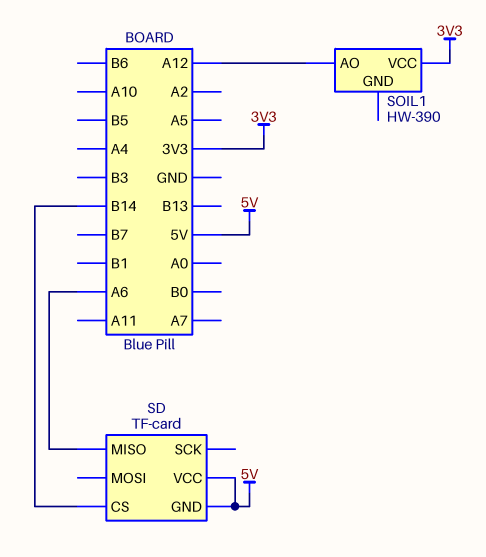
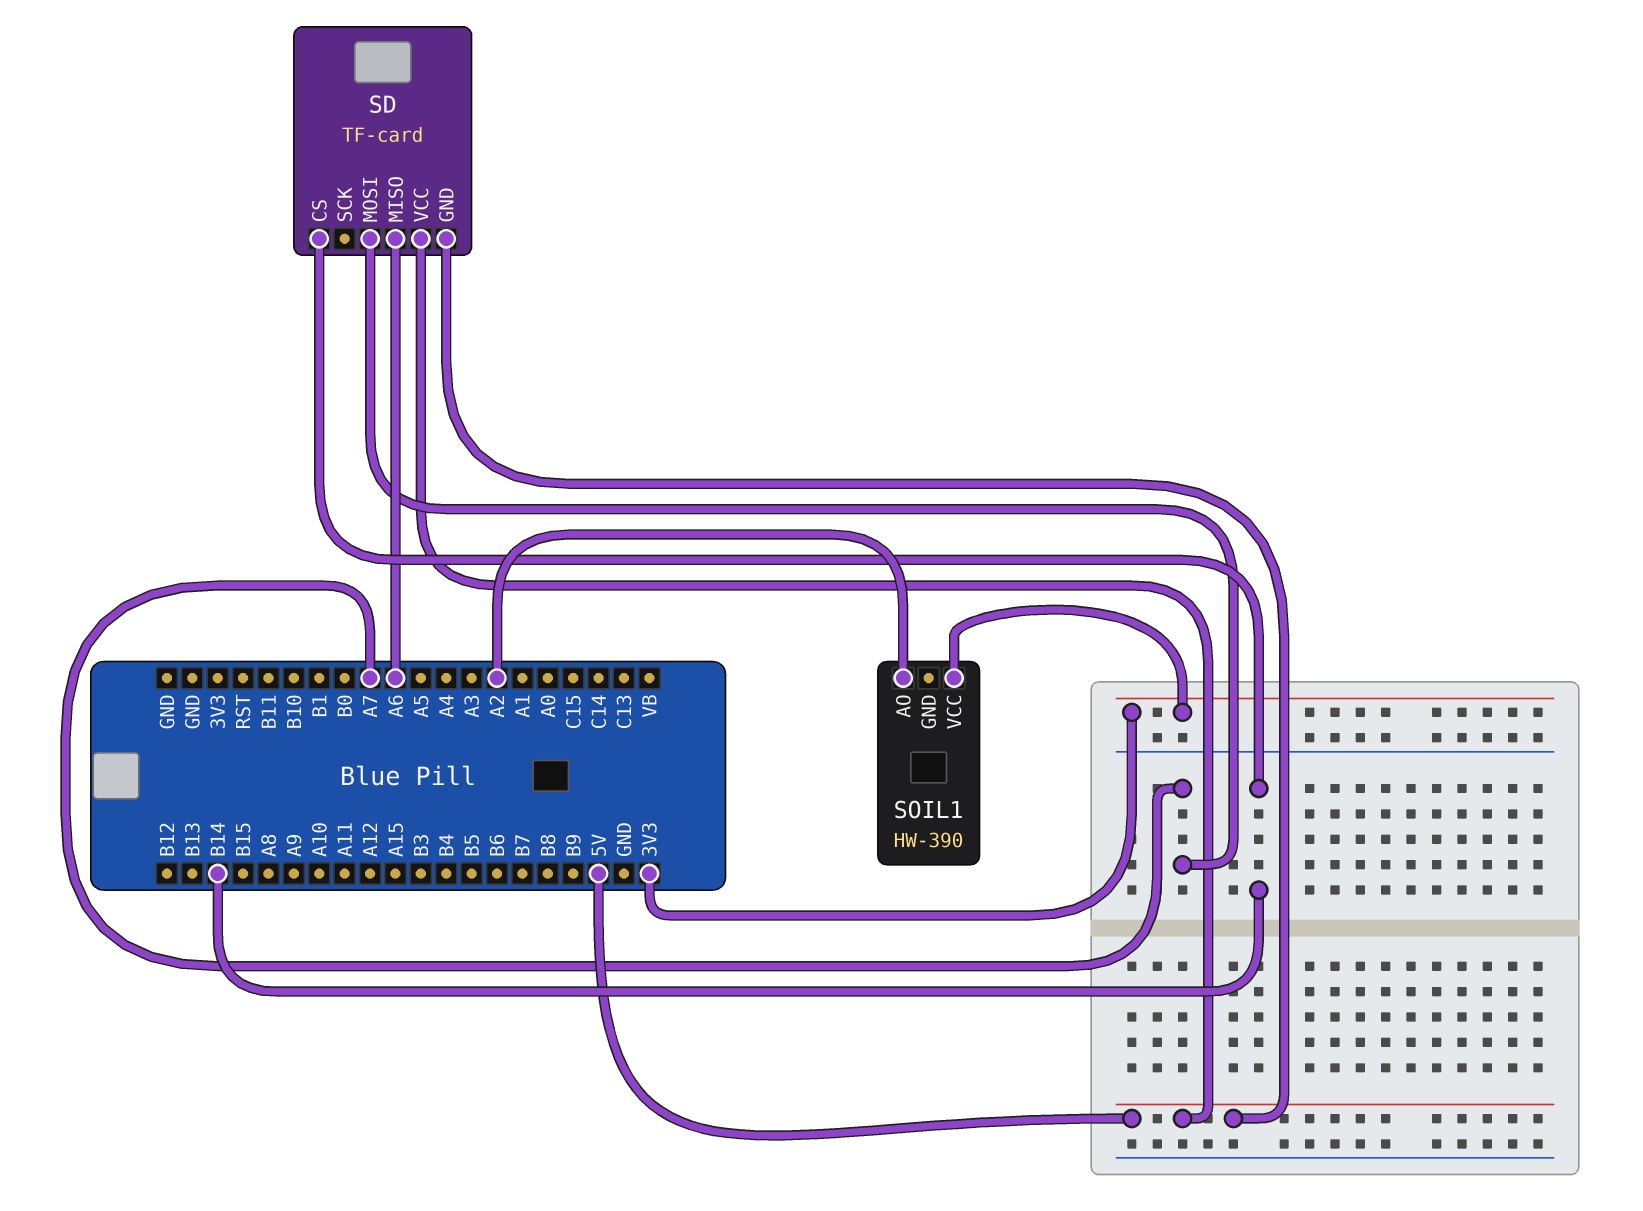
SD pin MOSI: none -> A7
SOIL1 pin AO: A12 -> A2

